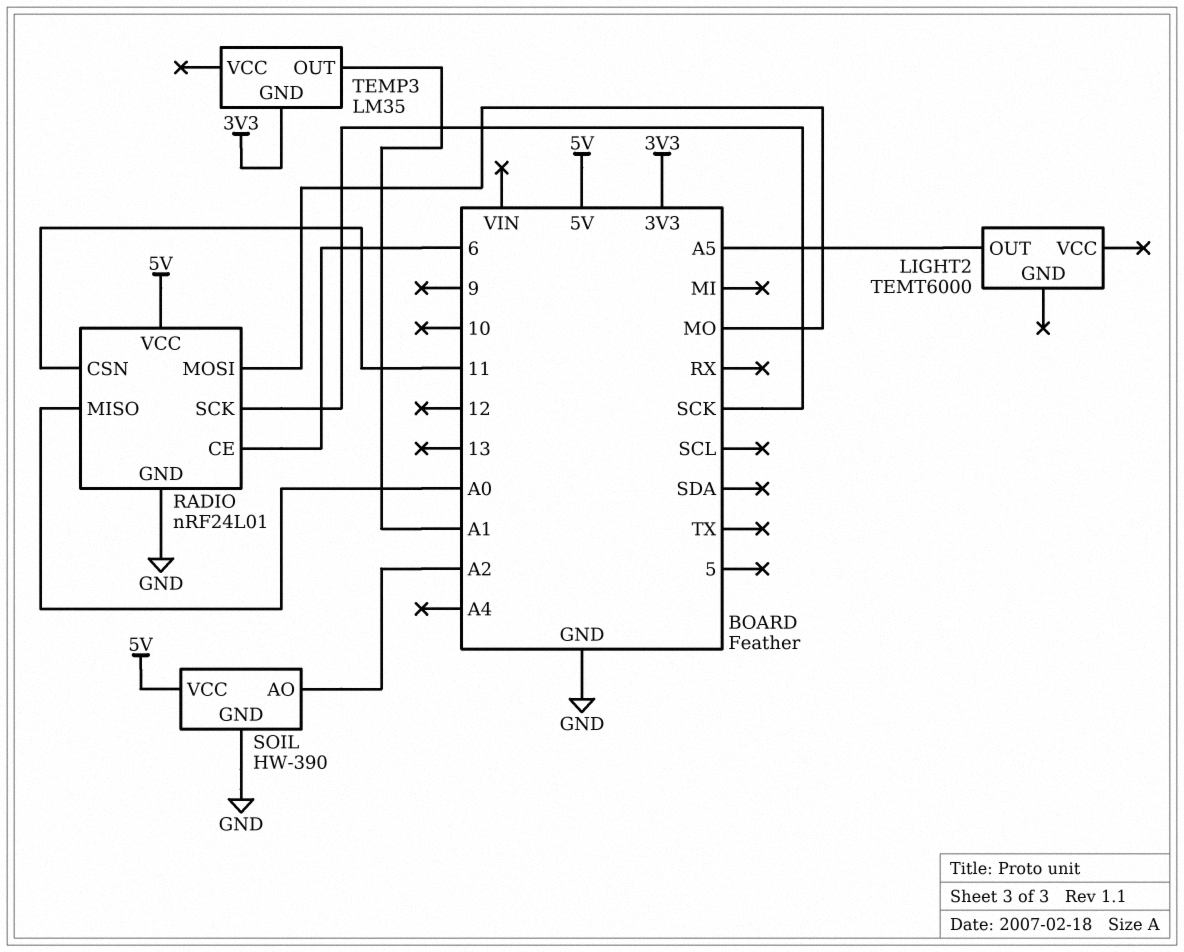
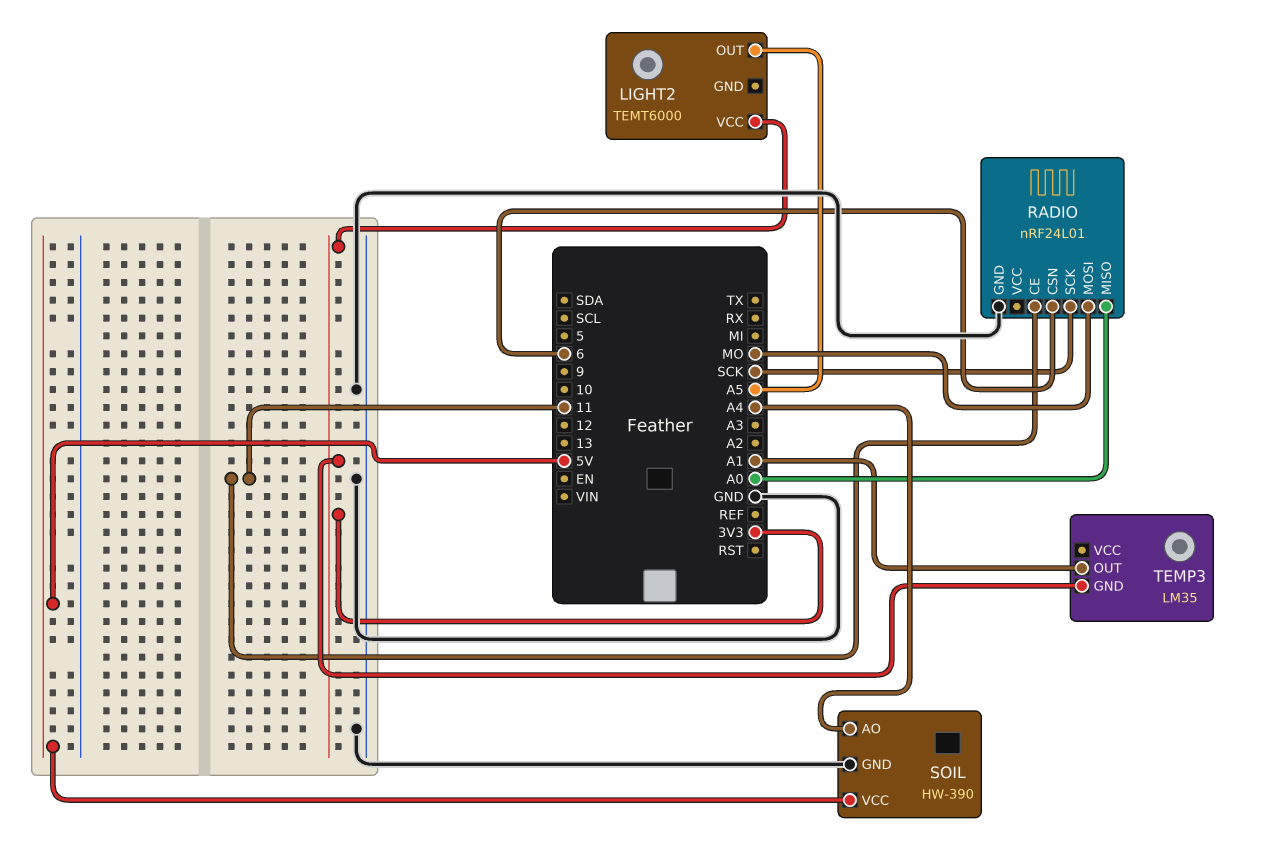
LIGHT2 pin VCC: none -> 3V3
RADIO pin CE: 6 -> 11
RADIO pin CSN: 11 -> 6
RADIO pin VCC: 5V -> none
SOIL pin AO: A2 -> A4

